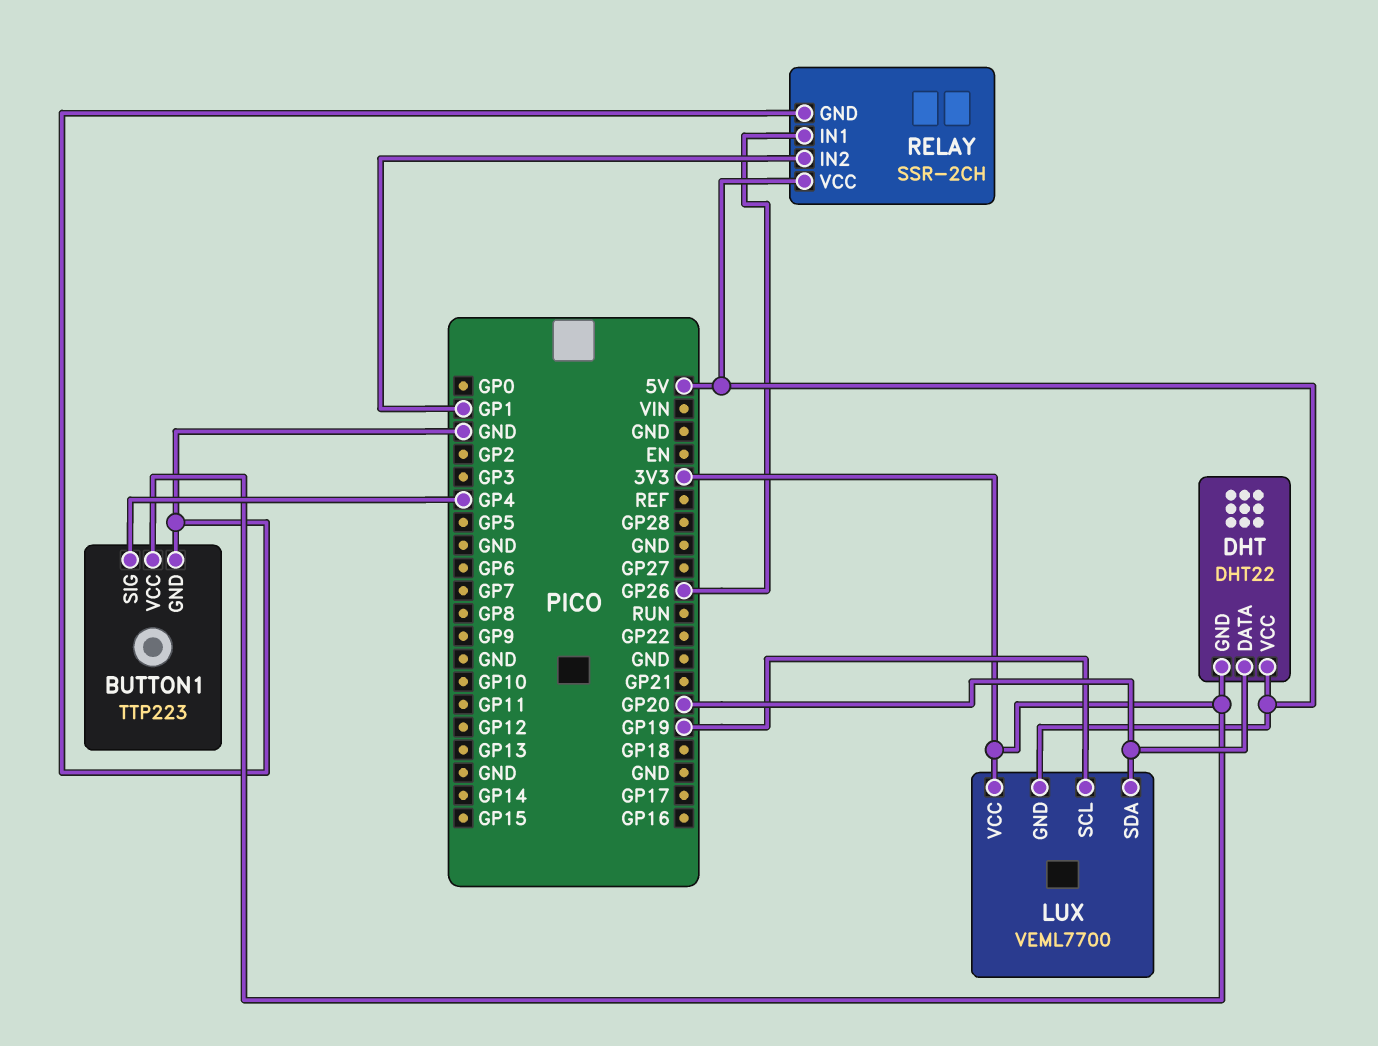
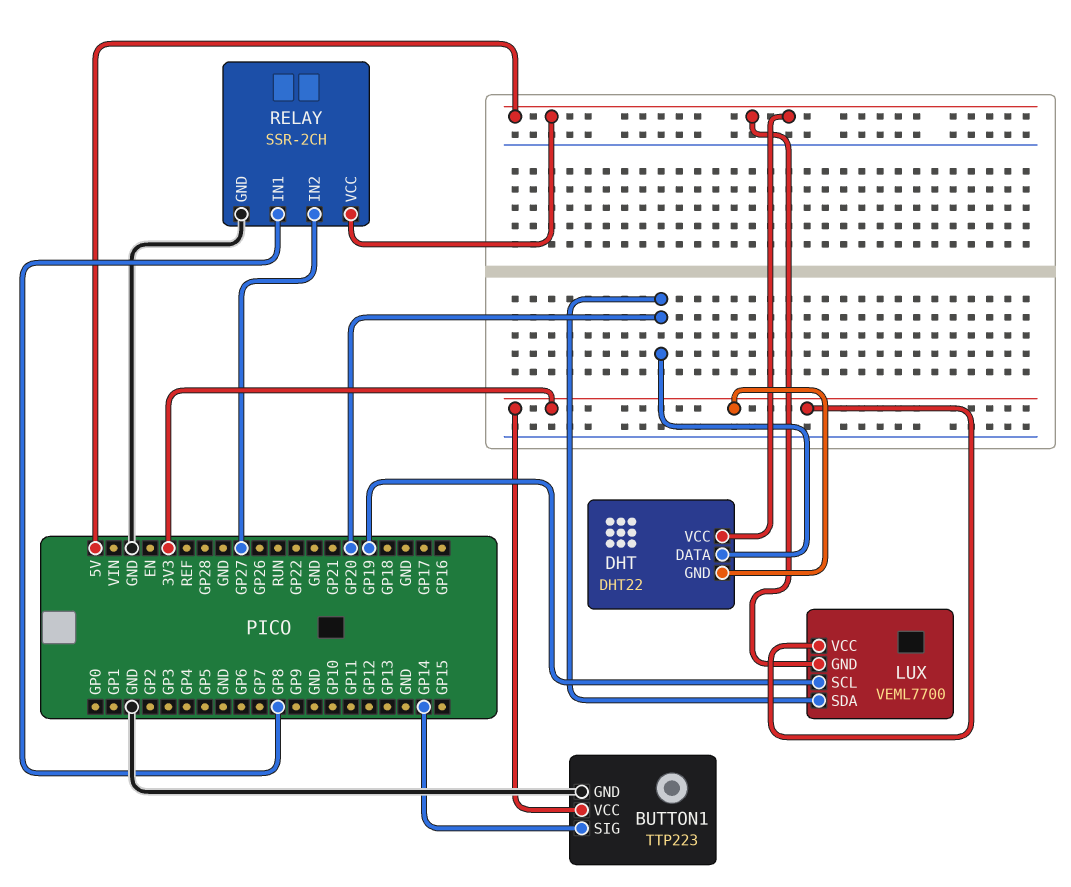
BUTTON1 pin SIG: GP4 -> GP14
RELAY pin IN1: GP26 -> GP8
RELAY pin IN2: GP1 -> GP27

